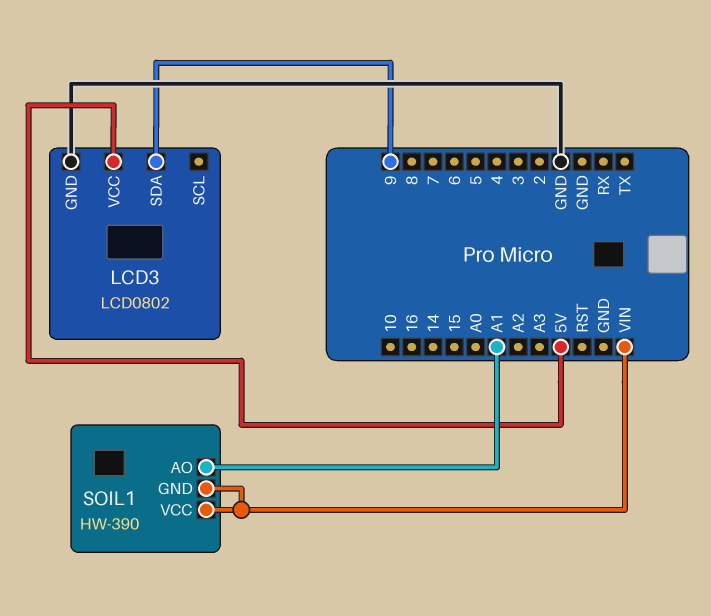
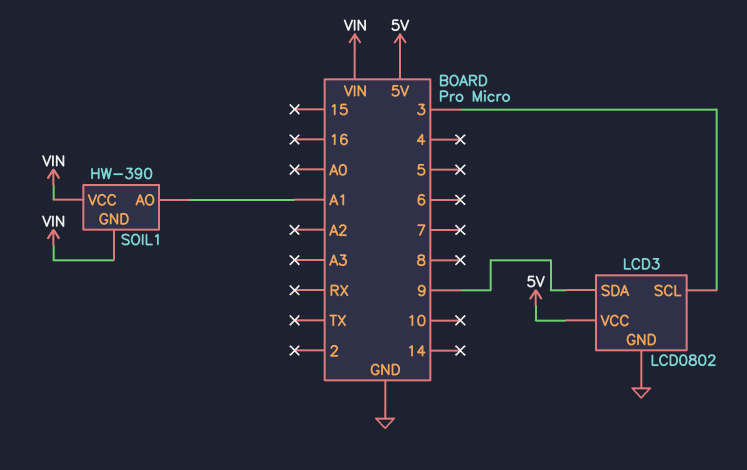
LCD3 pin SCL: none -> 3

